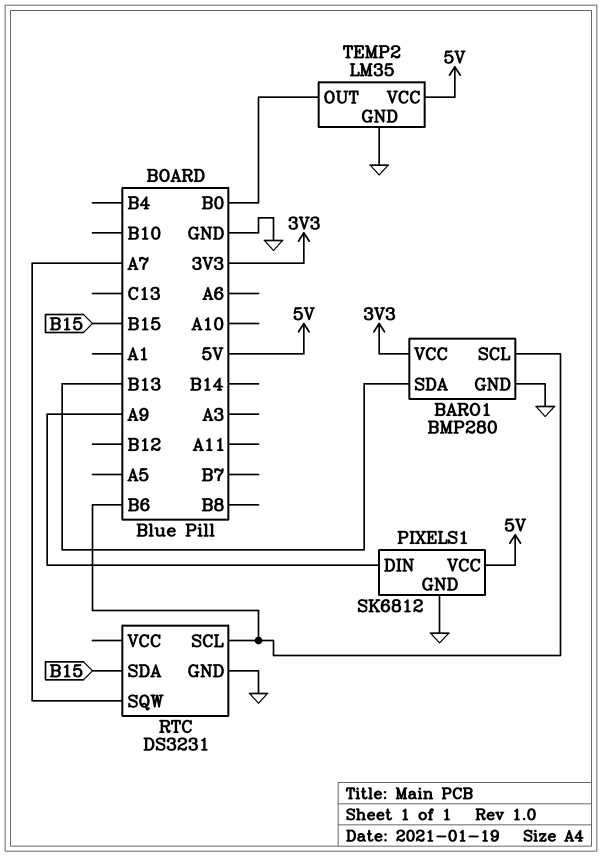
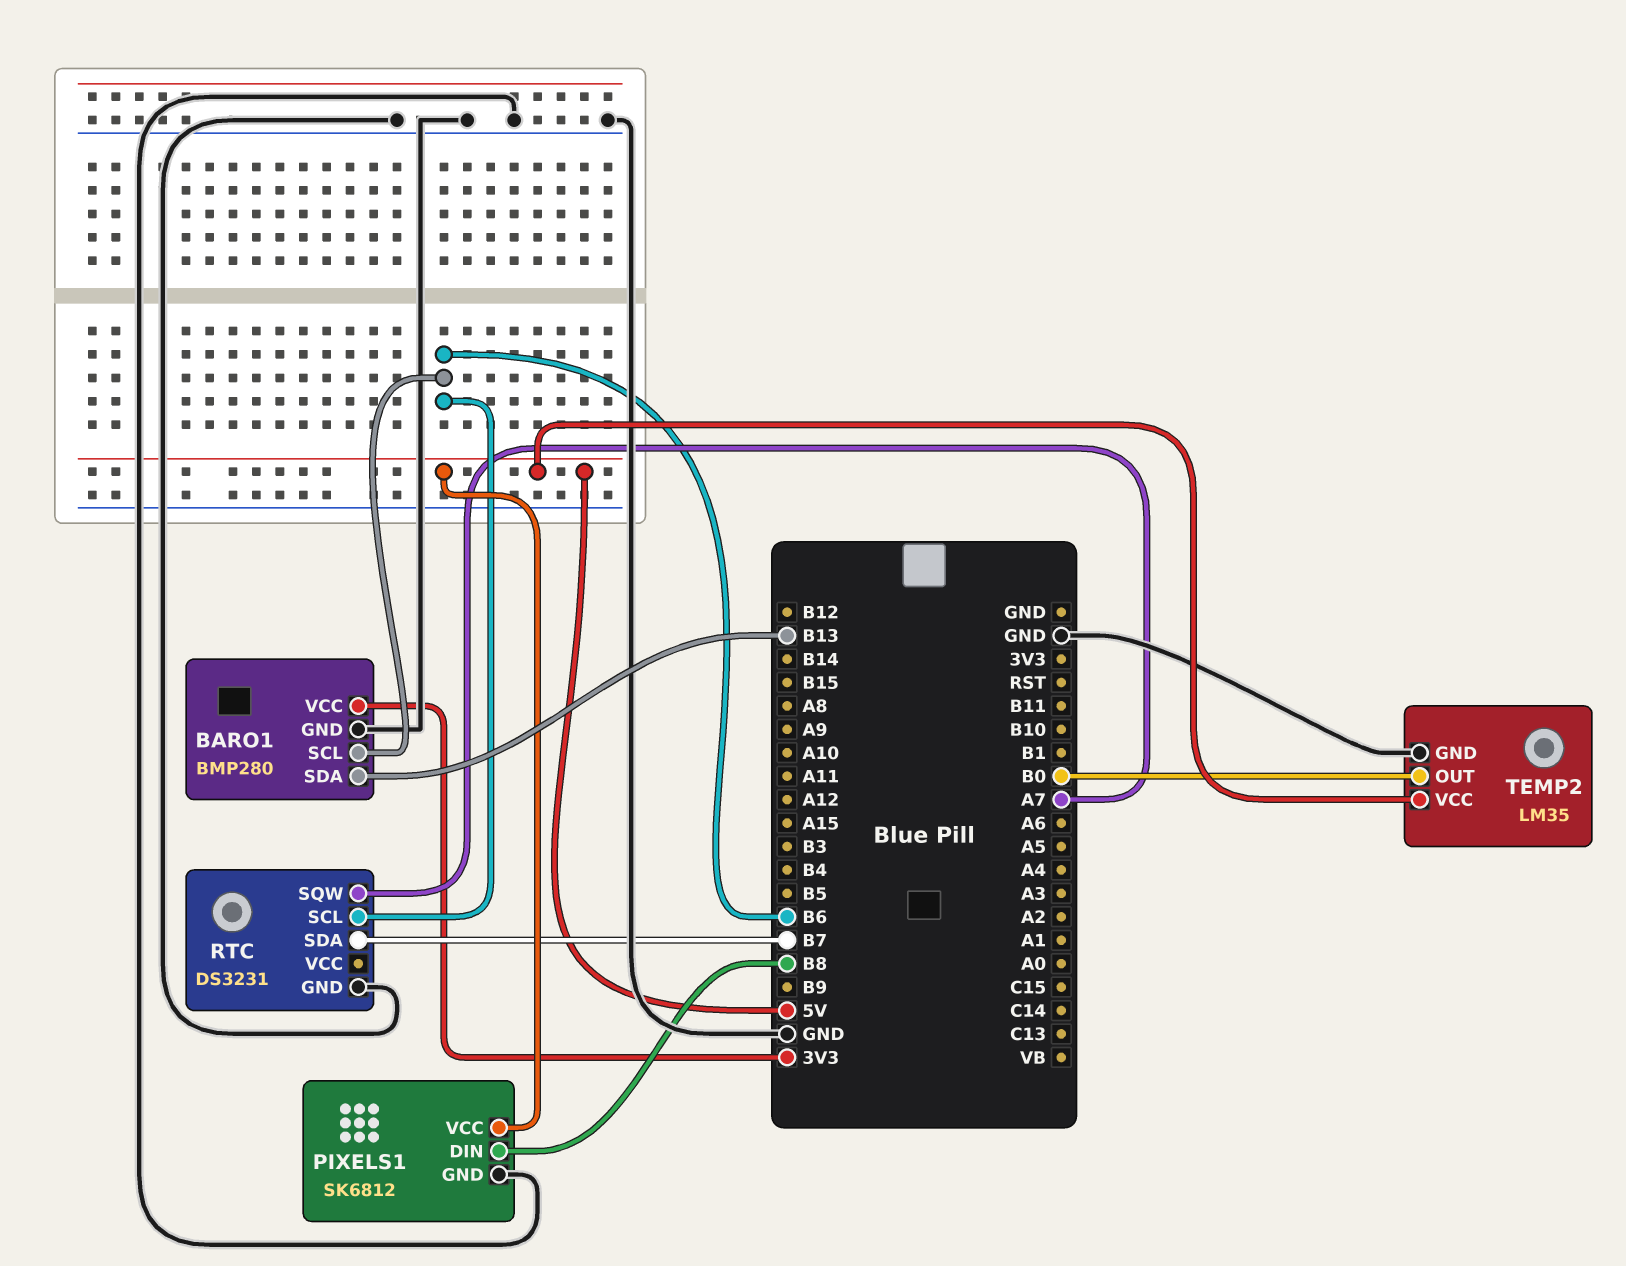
PIXELS1 pin DIN: A9 -> B8
RTC pin SDA: B15 -> B7

